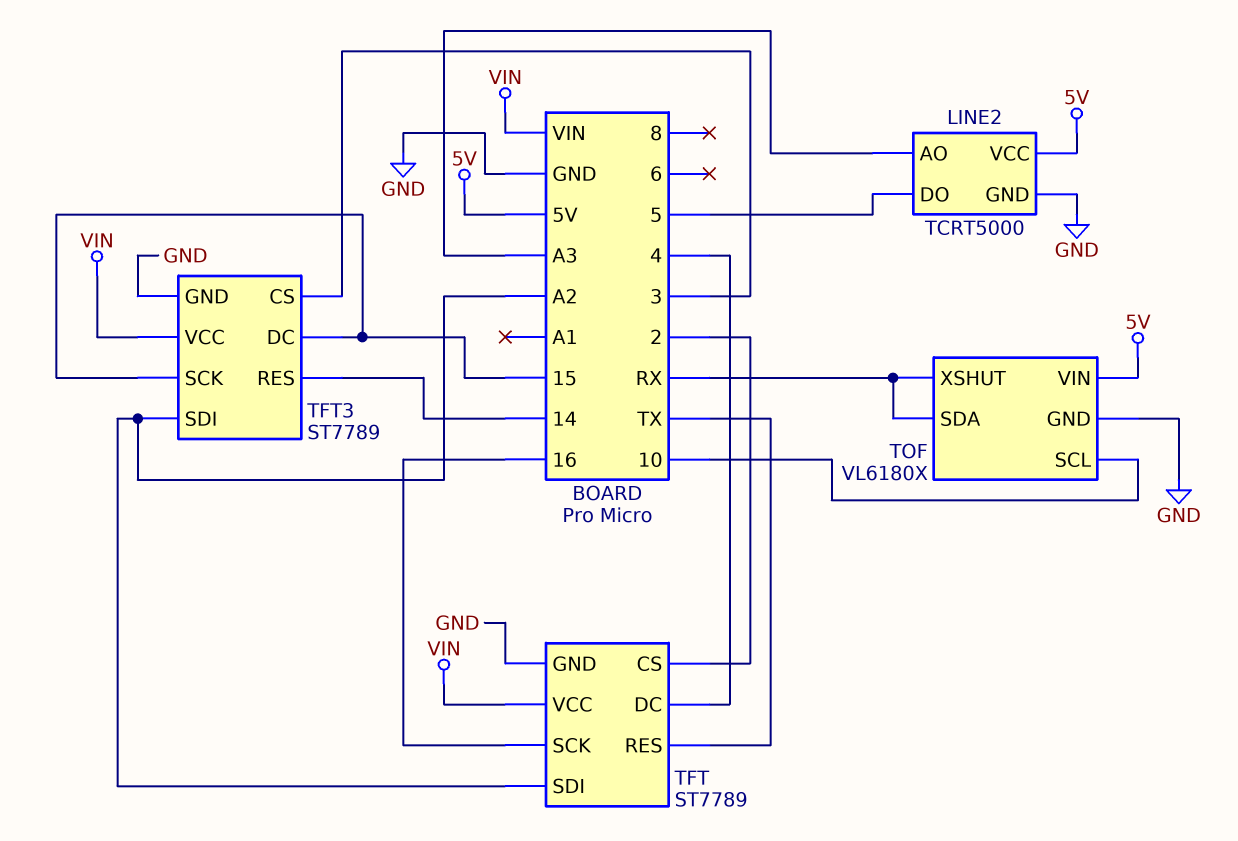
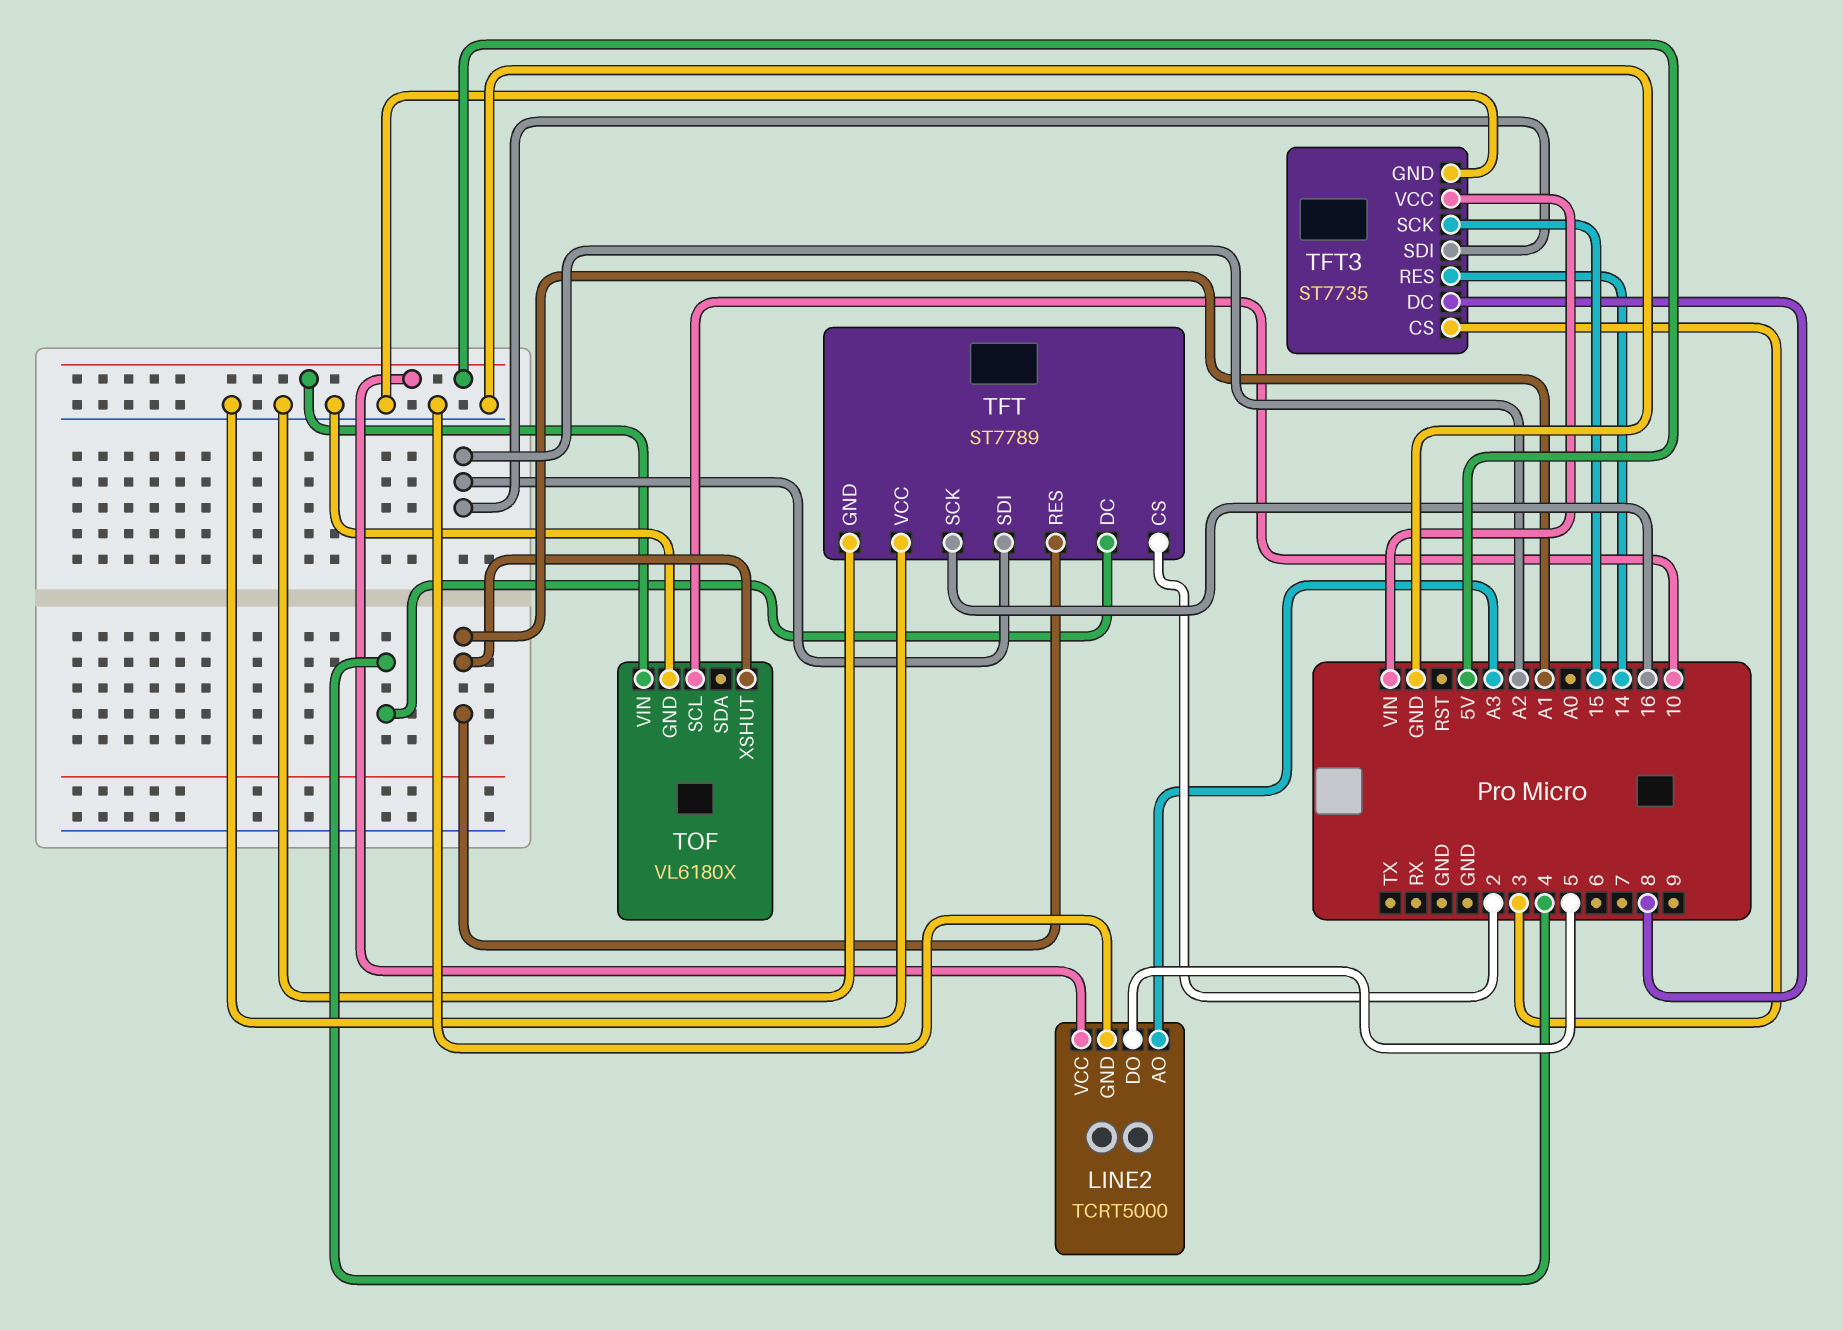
TFT pin RES: TX -> A1
TFT pin VCC: VIN -> GND
TFT3: ST7789 -> ST7735
TFT3 pin DC: 15 -> 8
TOF pin SDA: RX -> none
TOF pin XSHUT: RX -> A1

